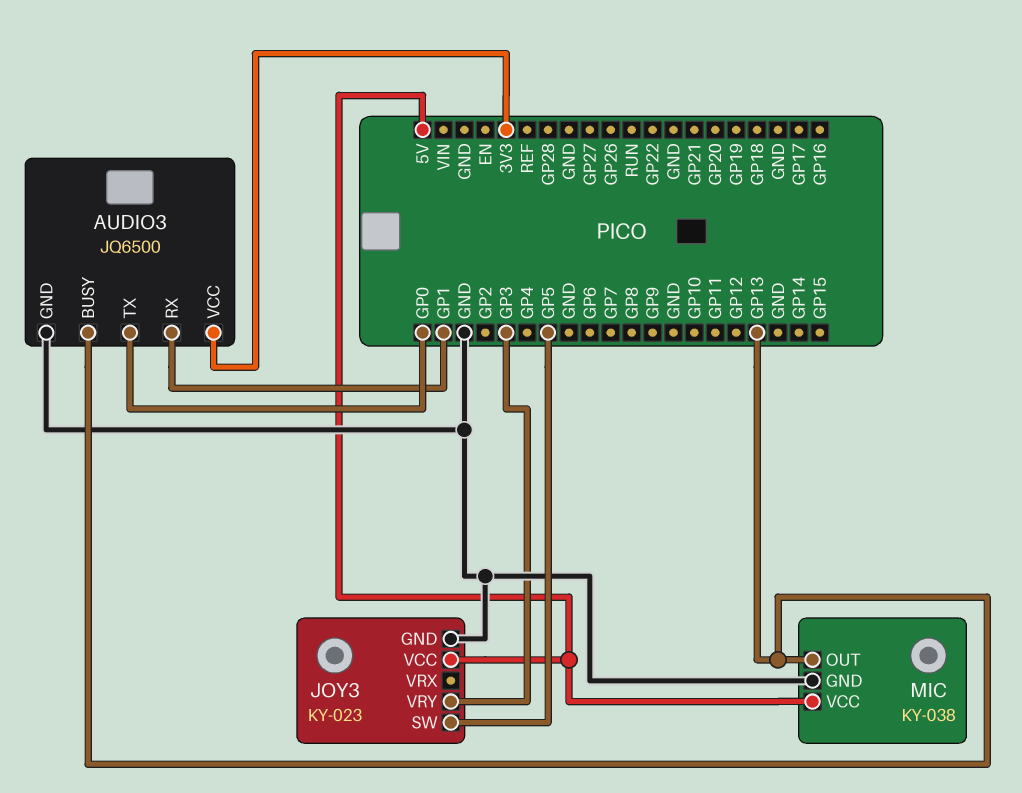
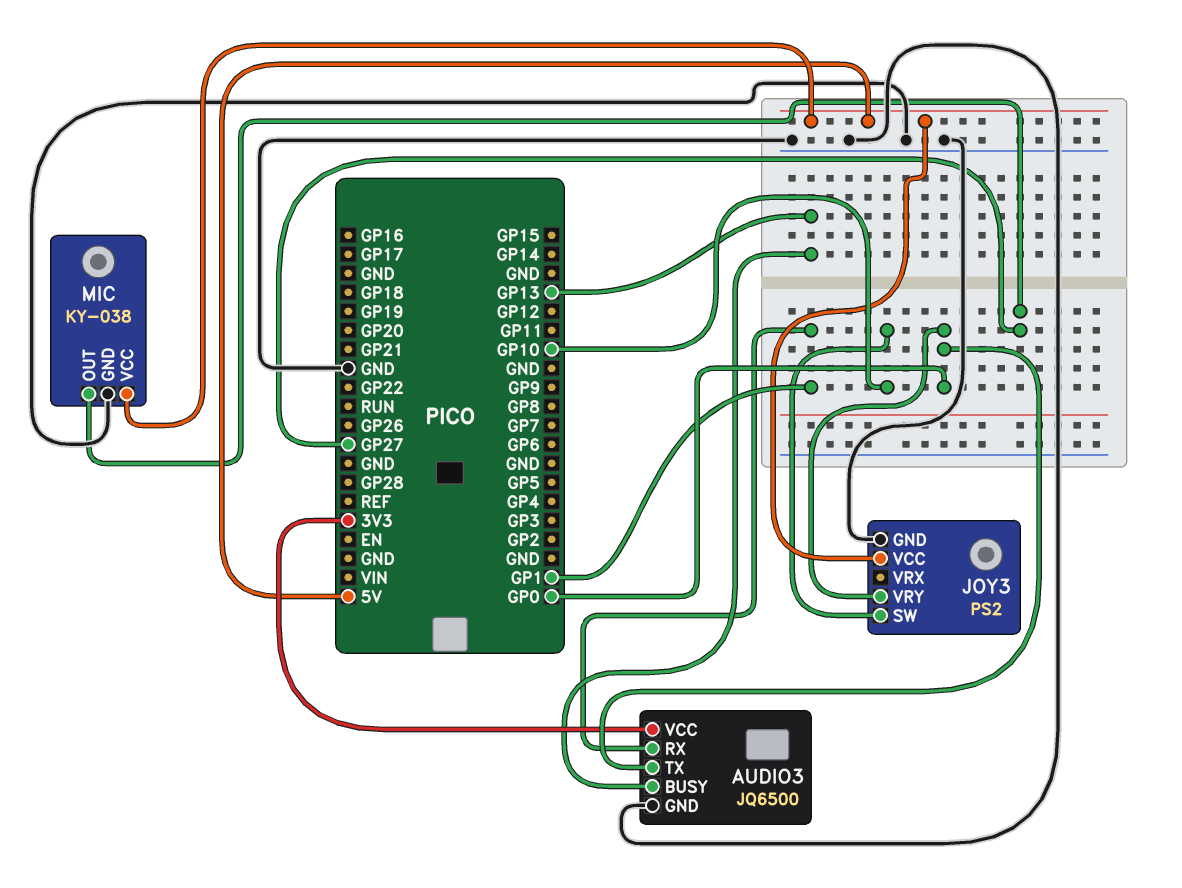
JOY3: KY-023 -> PS2
JOY3 pin SW: GP5 -> GP10
JOY3 pin VRY: GP3 -> GP0
MIC pin OUT: GP13 -> GP27

